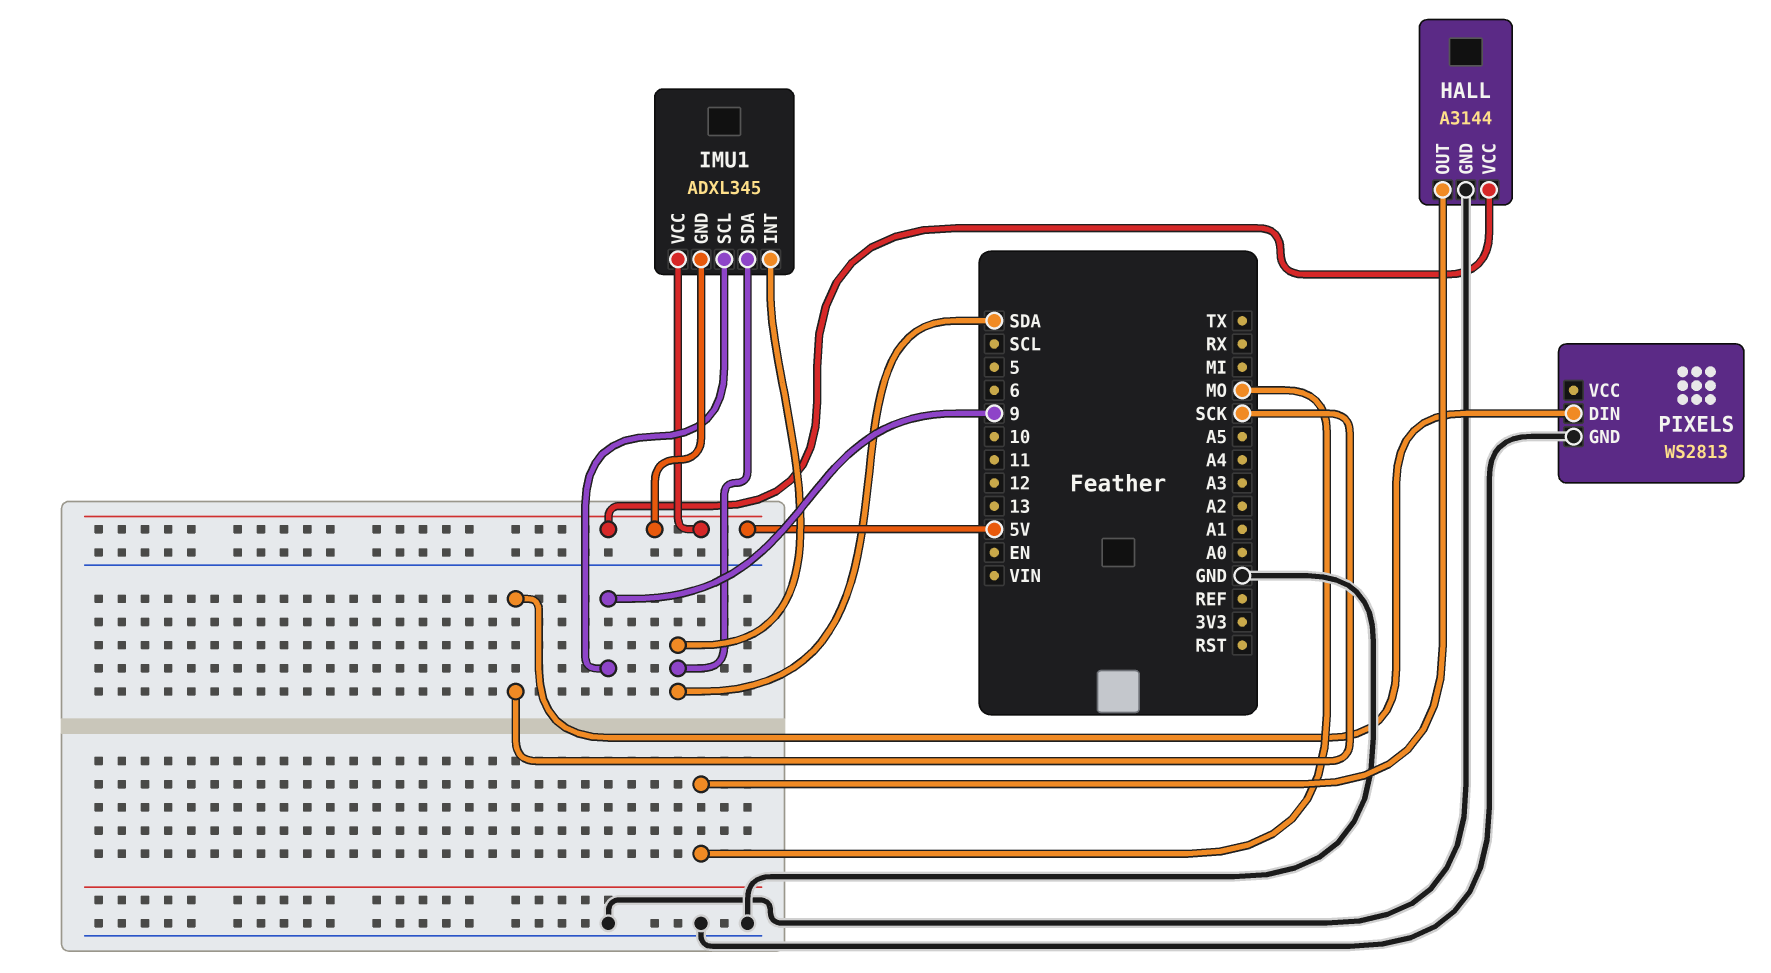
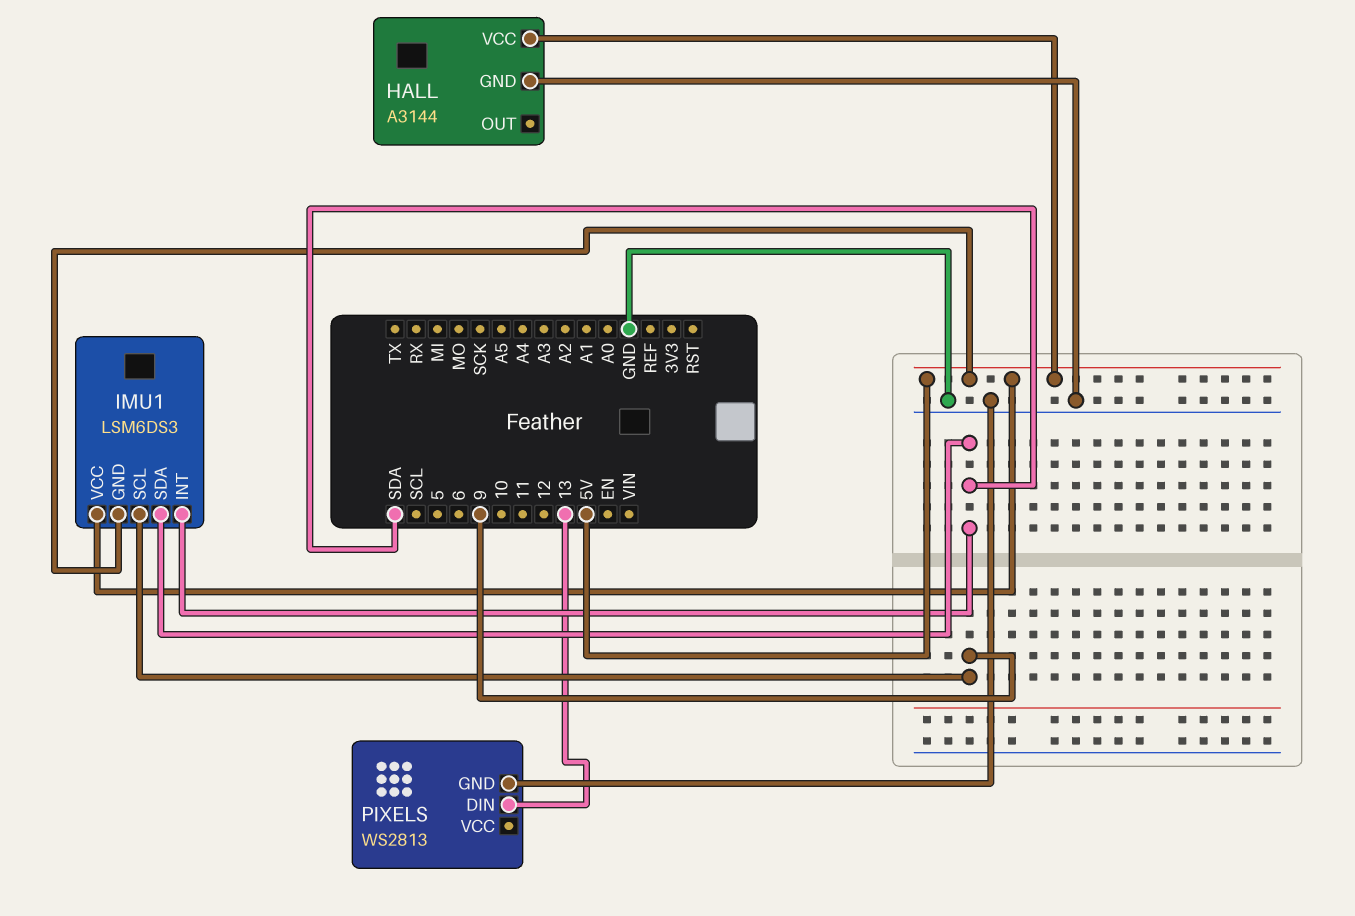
HALL pin OUT: MO -> none
IMU1: ADXL345 -> LSM6DS3
PIXELS pin DIN: SCK -> 13

